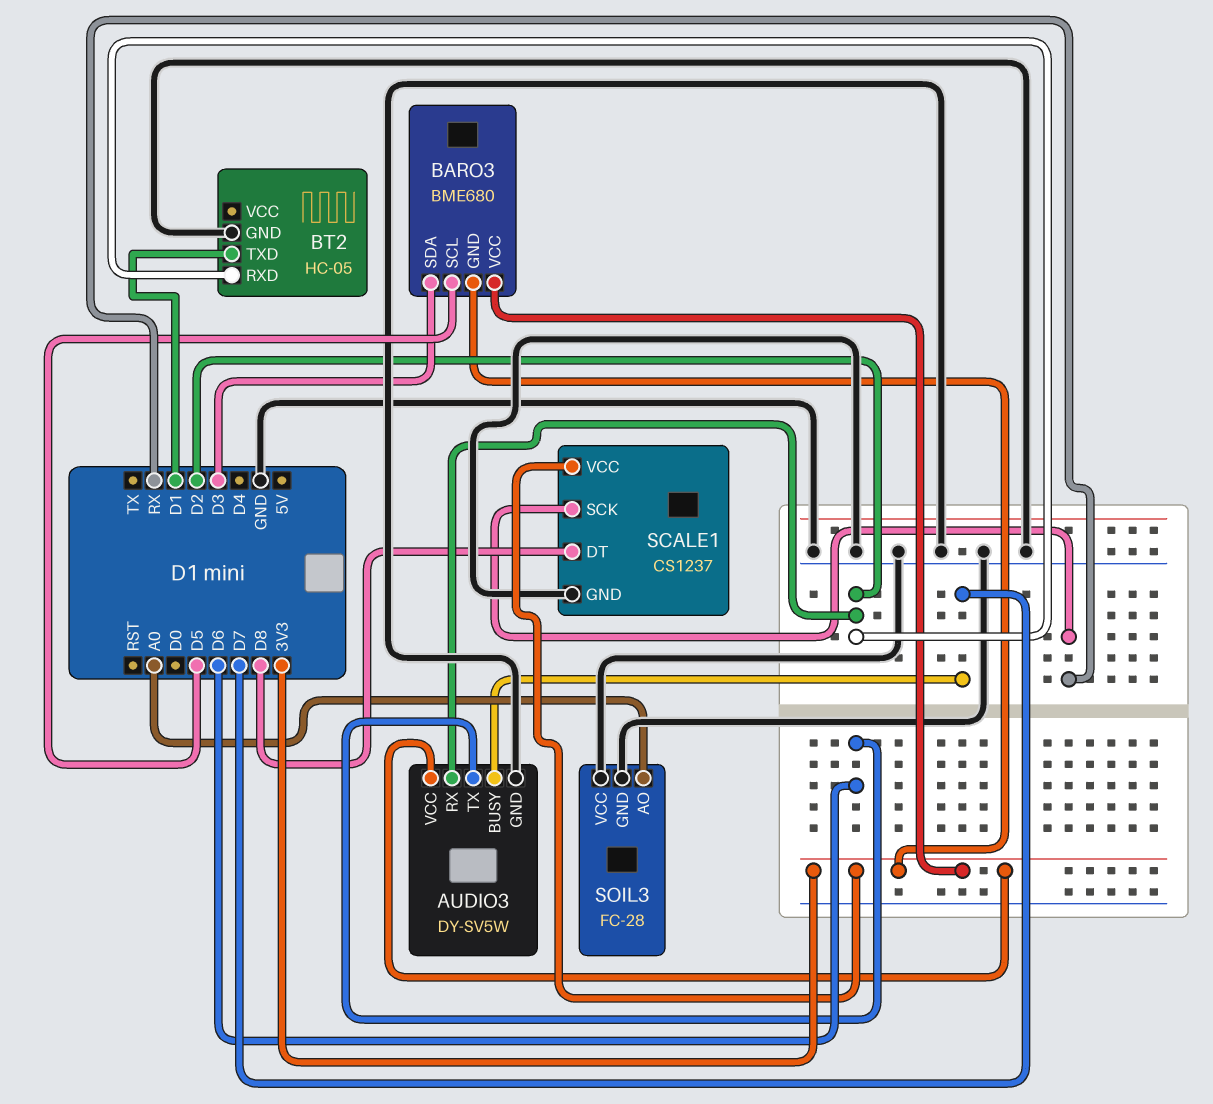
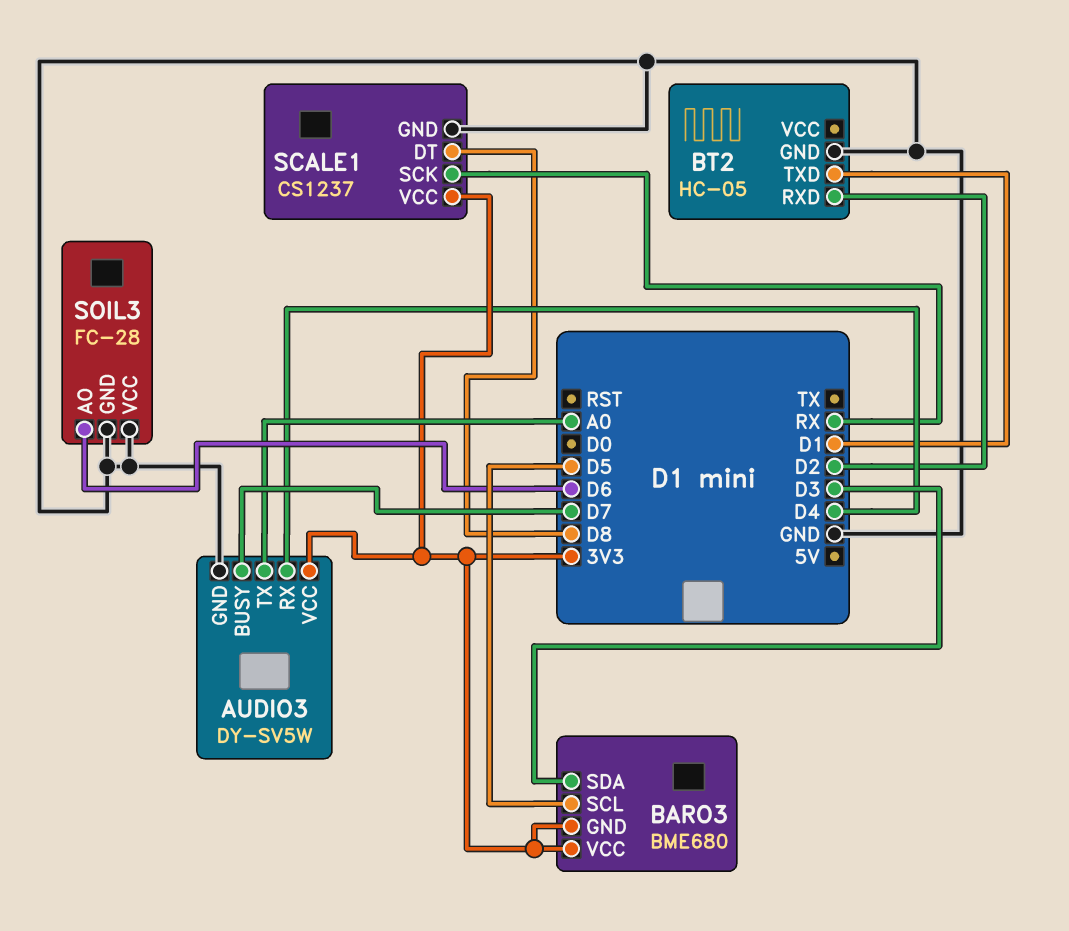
AUDIO3 pin RX: D2 -> D4
AUDIO3 pin TX: D6 -> A0
SOIL3 pin AO: A0 -> D6

